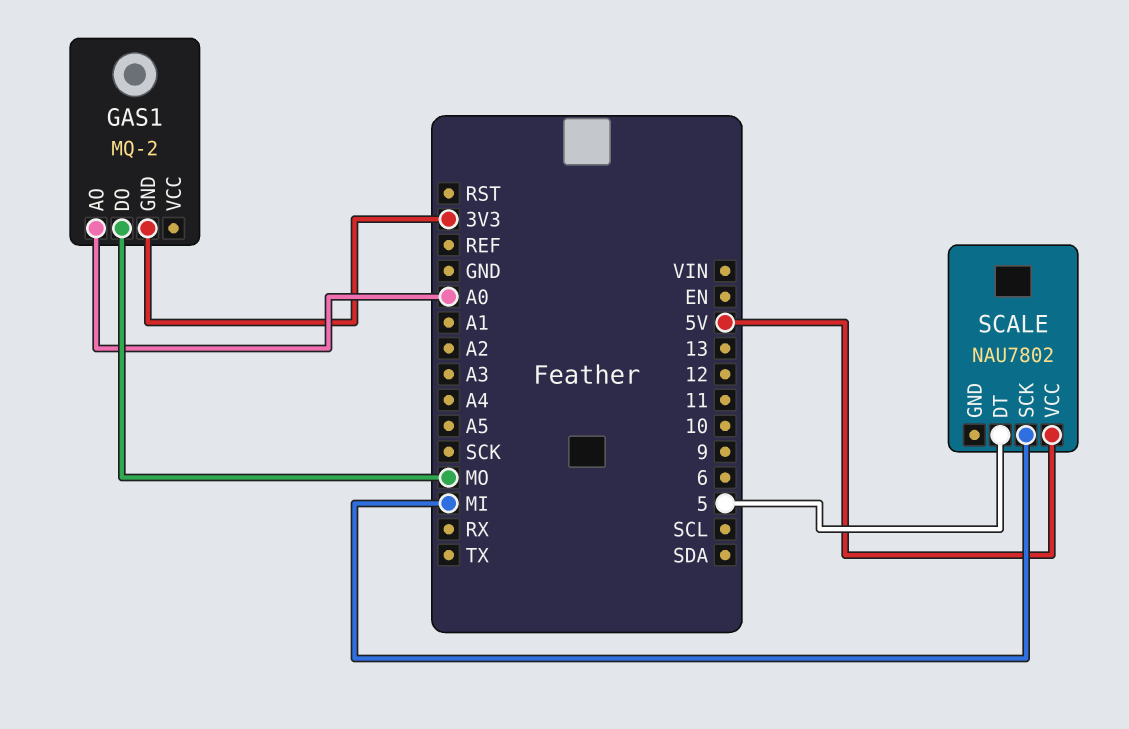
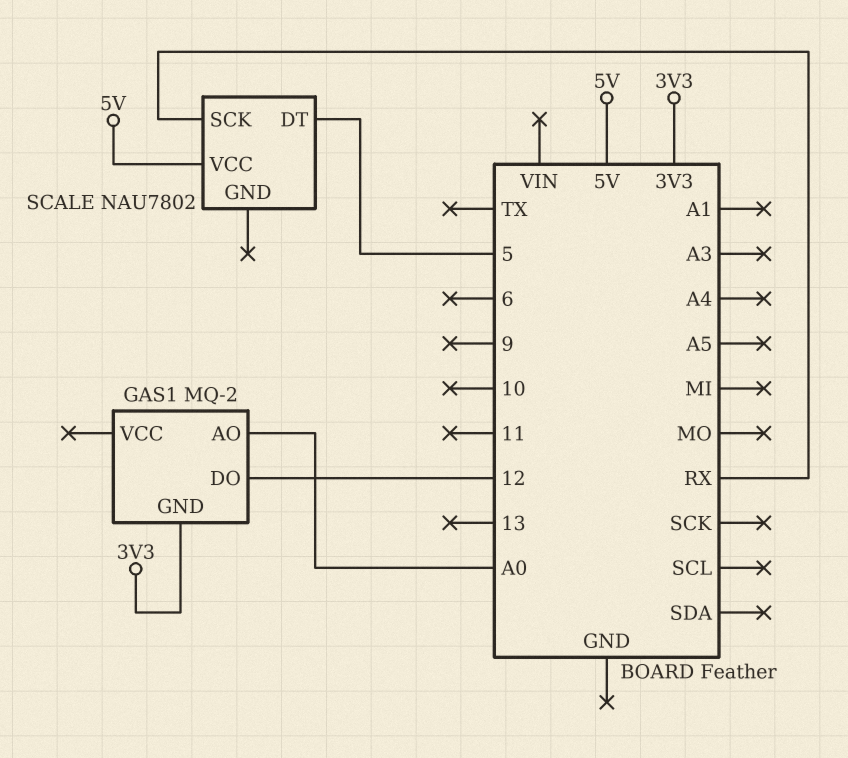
GAS1 pin DO: MO -> 12
SCALE pin SCK: MI -> RX

